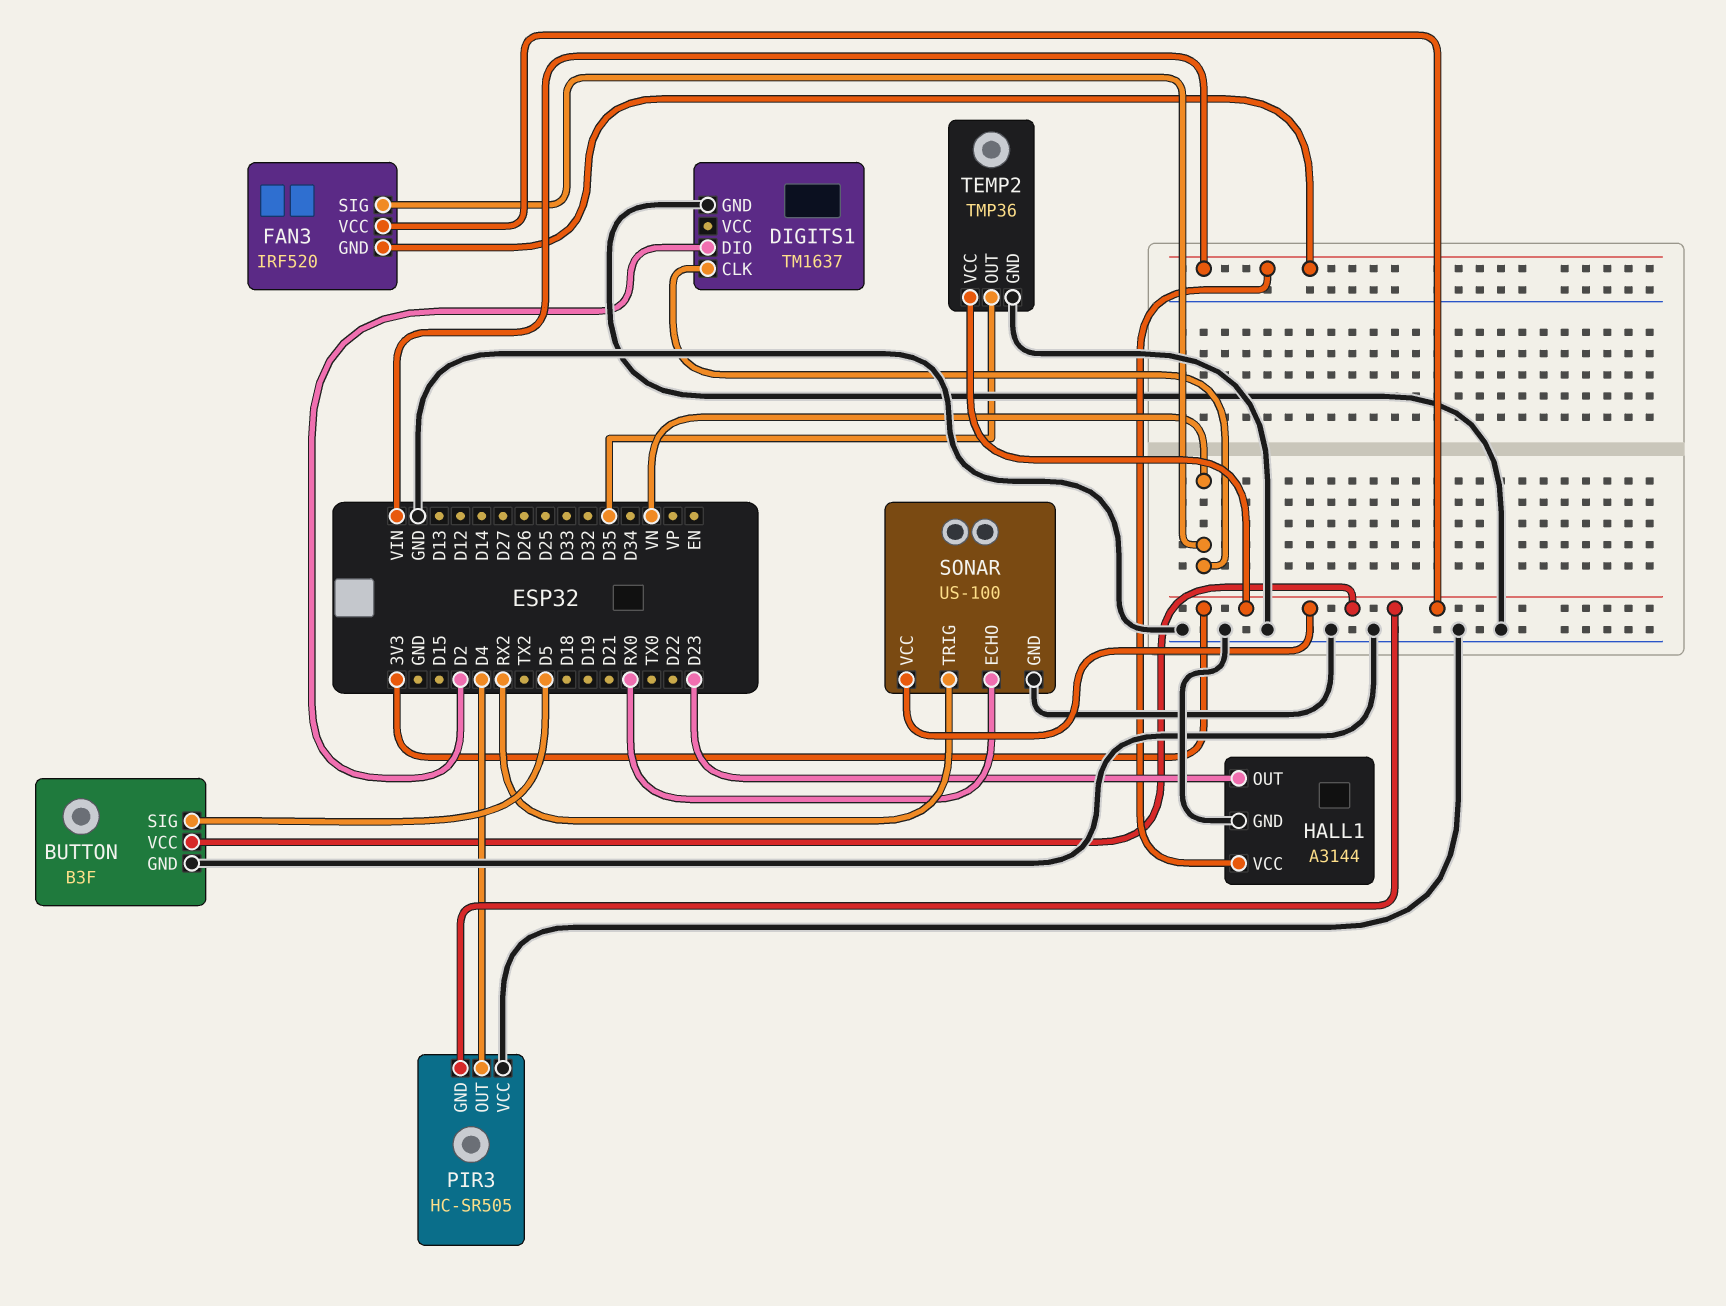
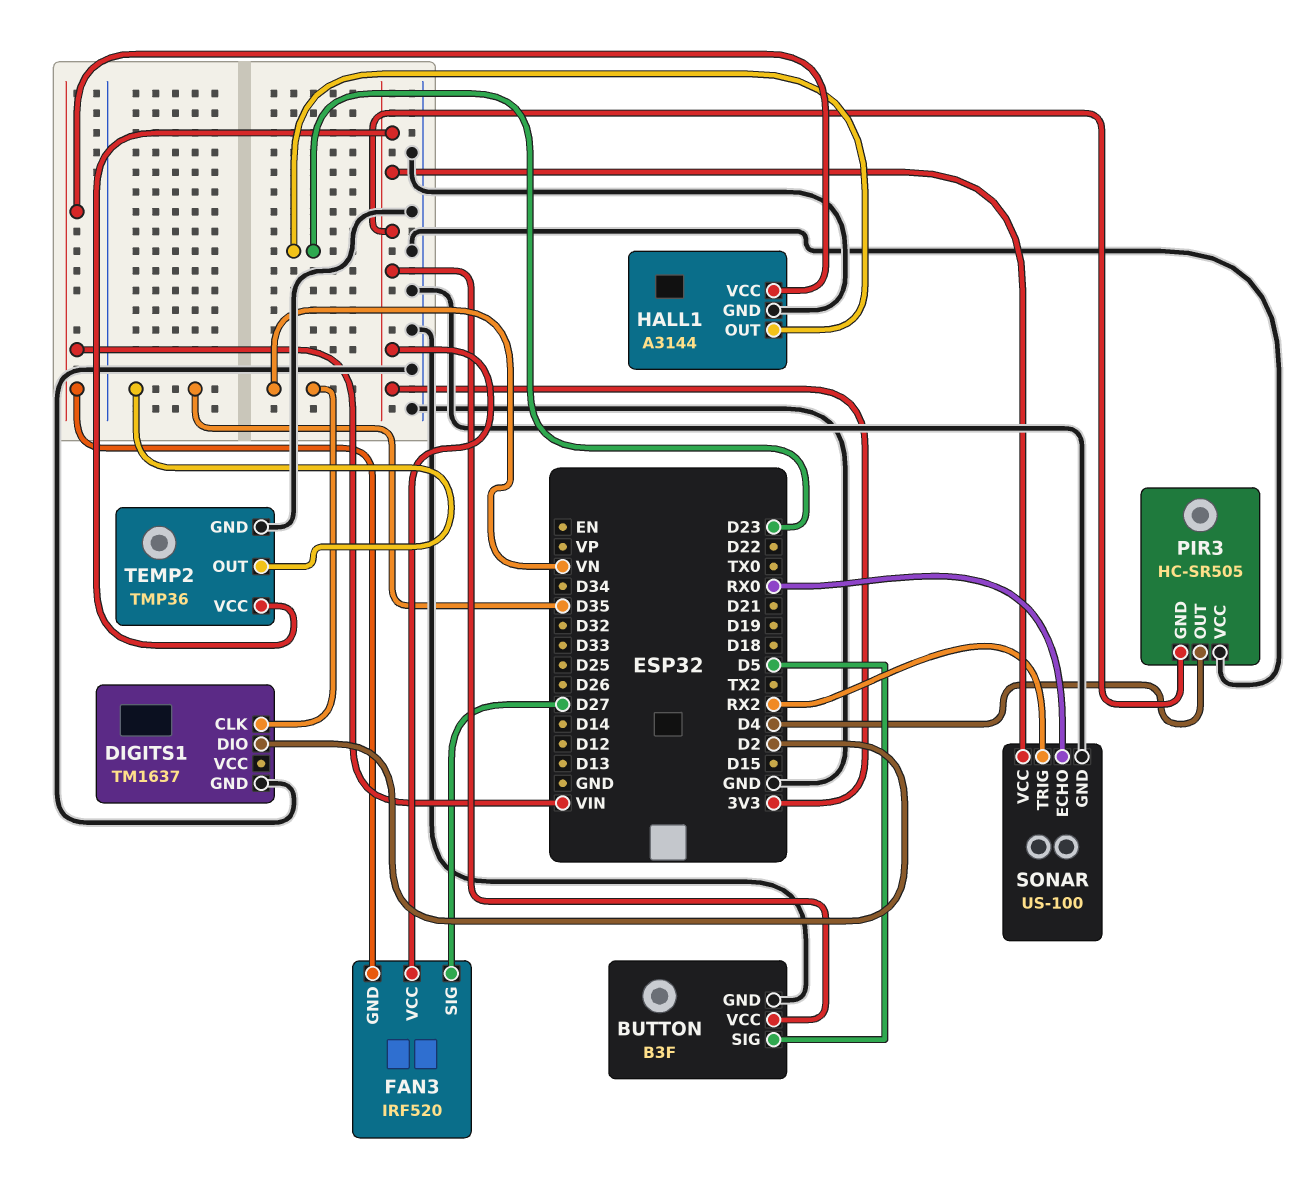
FAN3 pin SIG: VN -> D27

